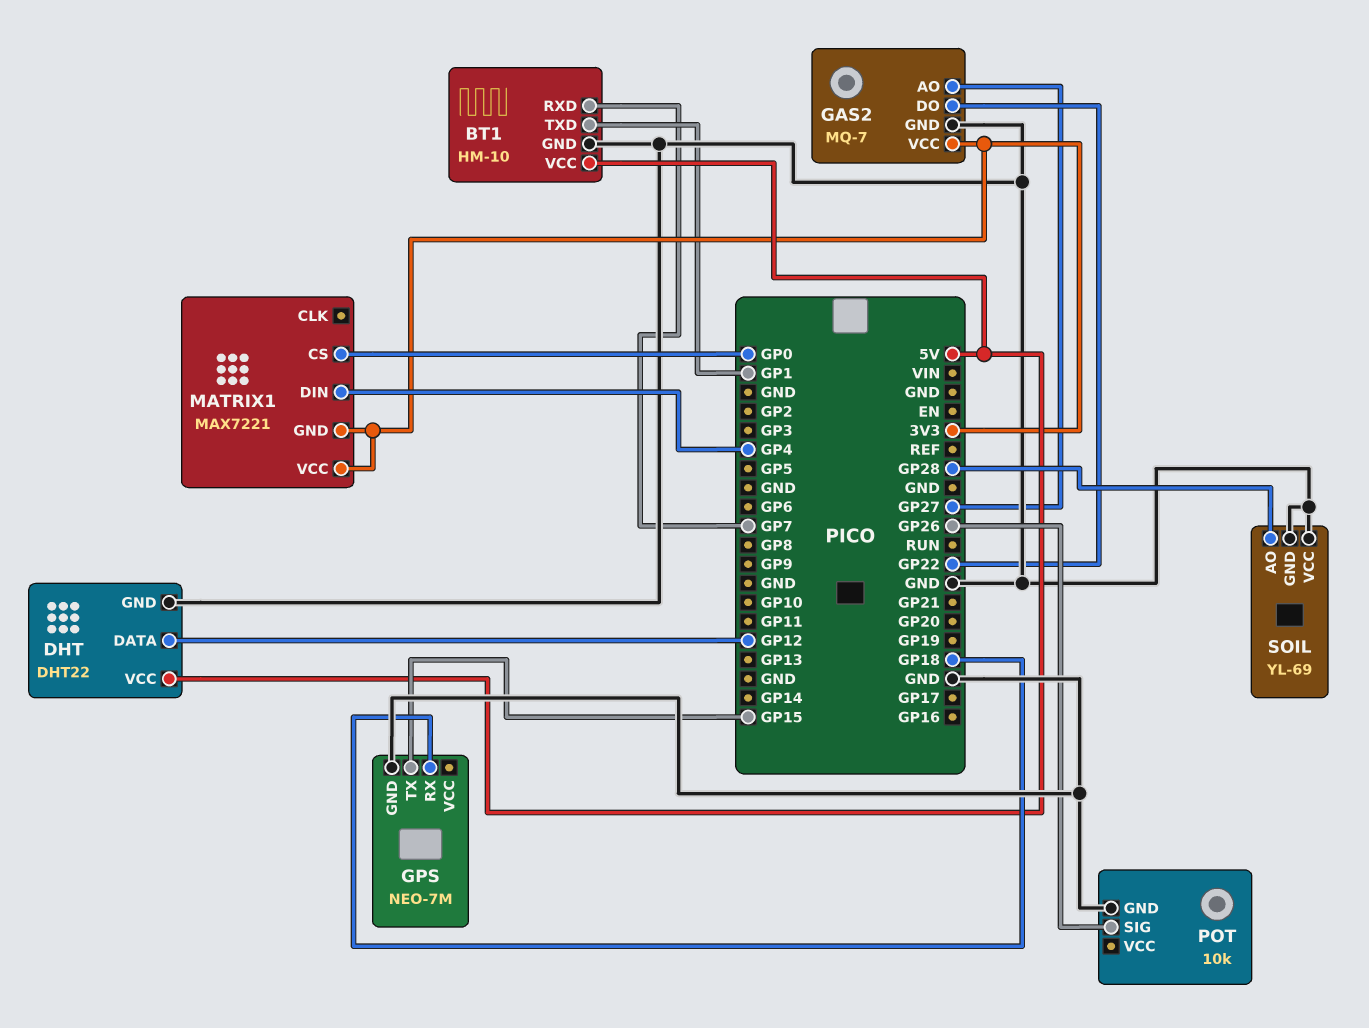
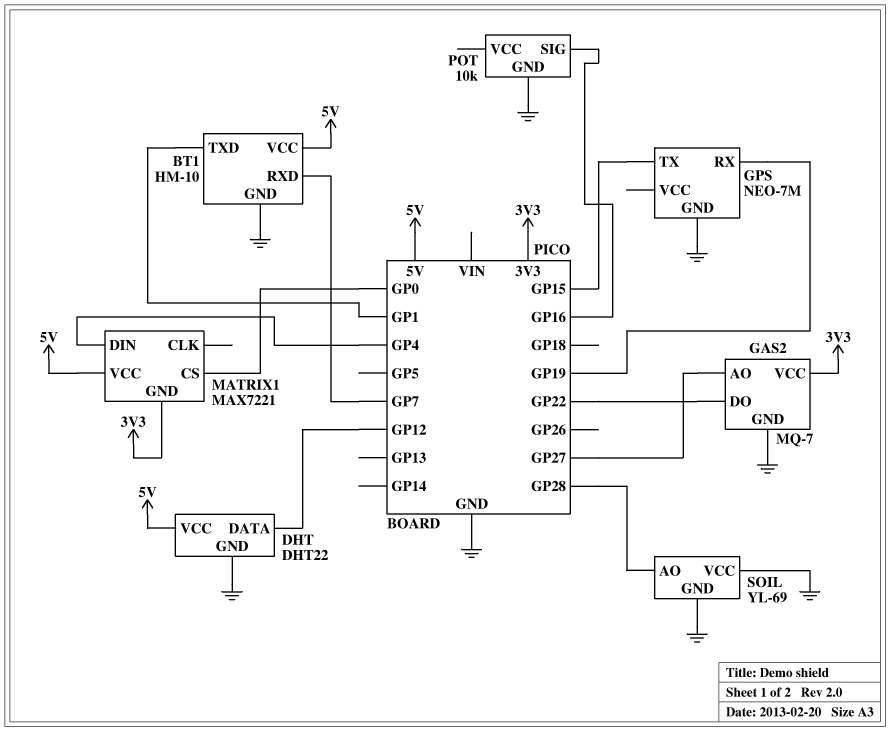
GPS pin RX: GP18 -> GP19
MATRIX1 pin VCC: 3V3 -> 5V
POT pin SIG: GP26 -> GP16

